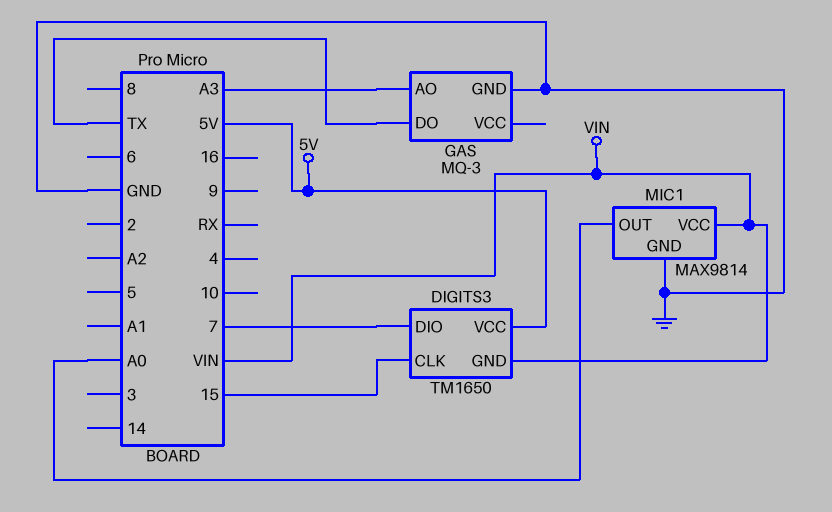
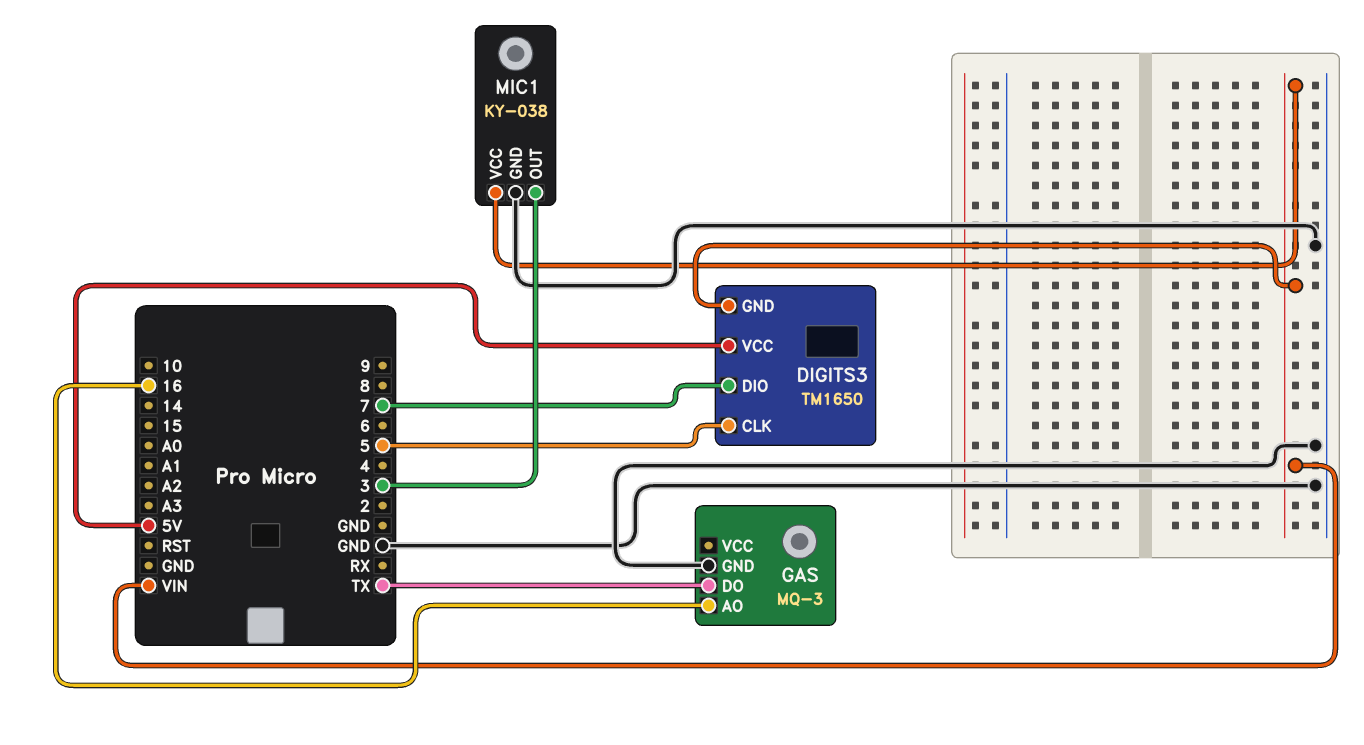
DIGITS3 pin CLK: 15 -> 5
GAS pin AO: A3 -> 16
MIC1: MAX9814 -> KY-038
MIC1 pin OUT: A0 -> 3

